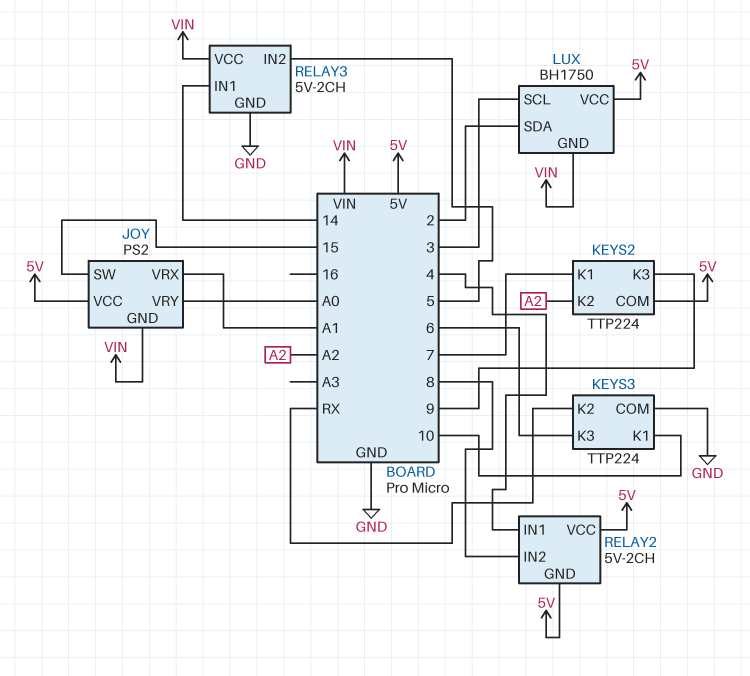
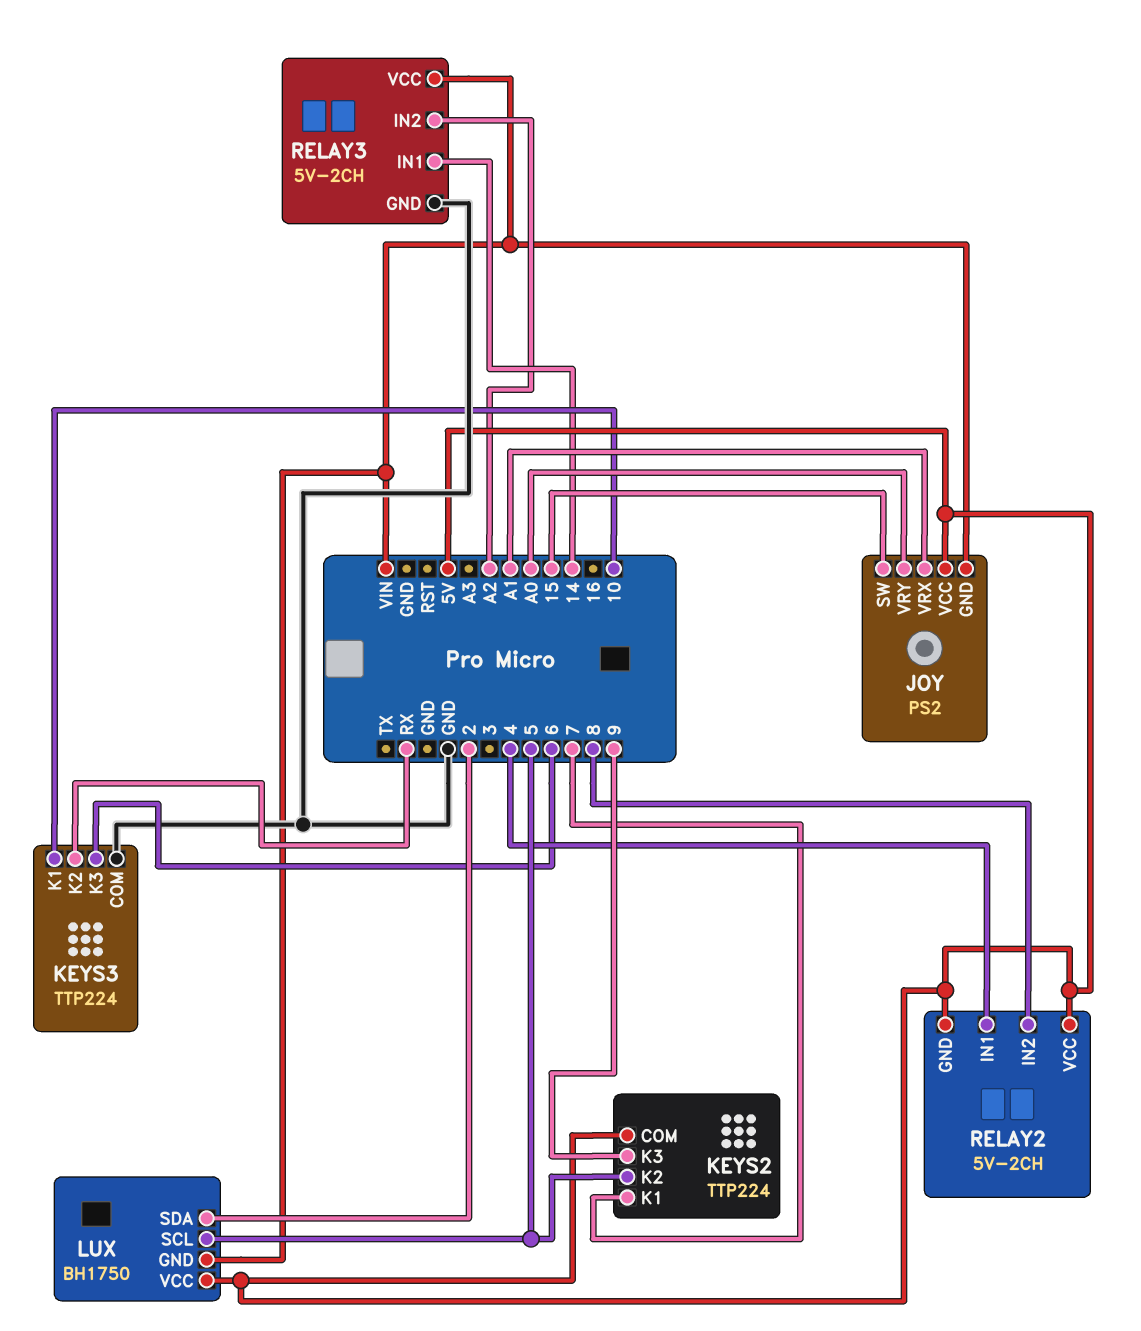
KEYS2 pin K2: A2 -> 5
LUX pin SCL: 3 -> 5
RELAY3 pin IN2: 5 -> A2

